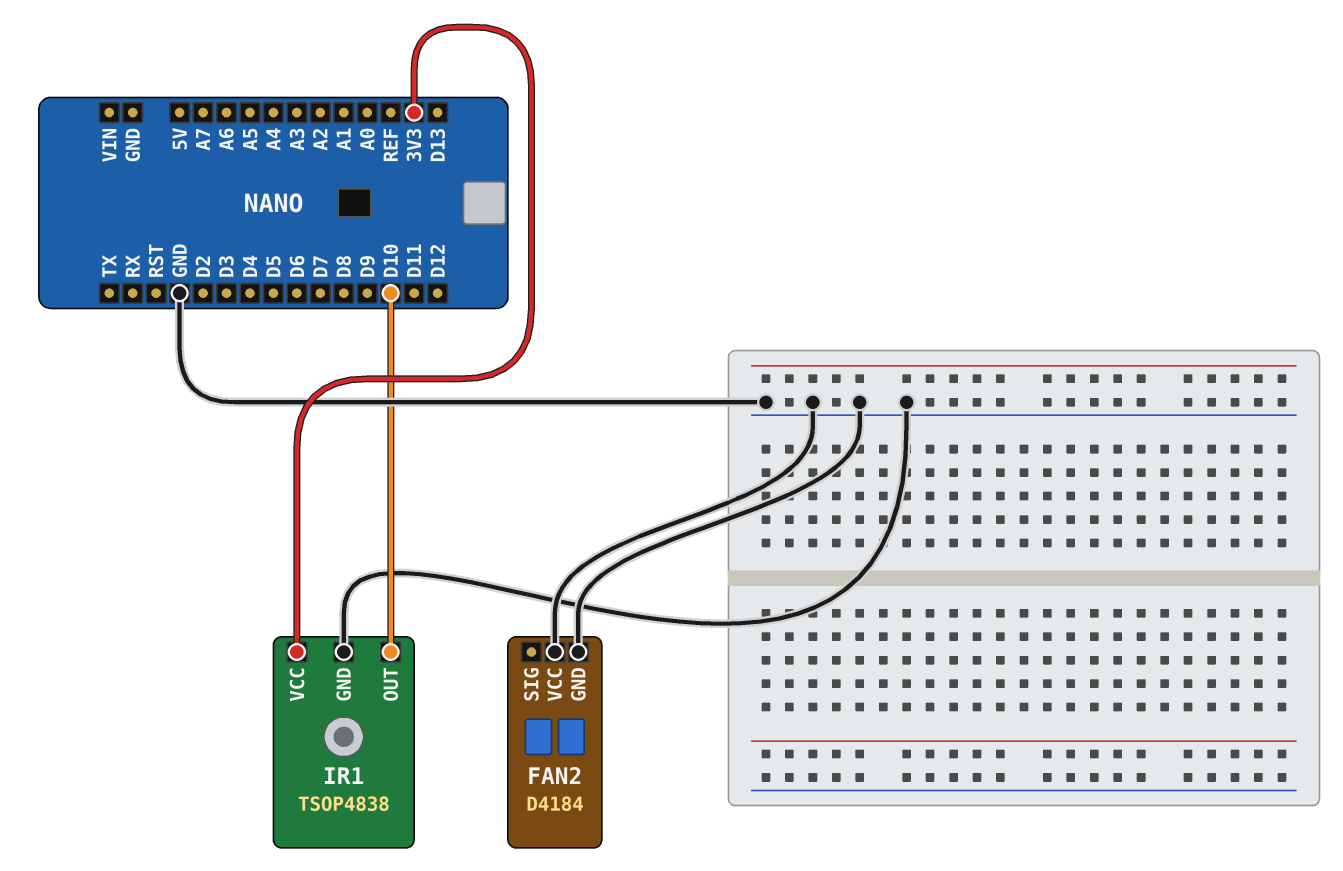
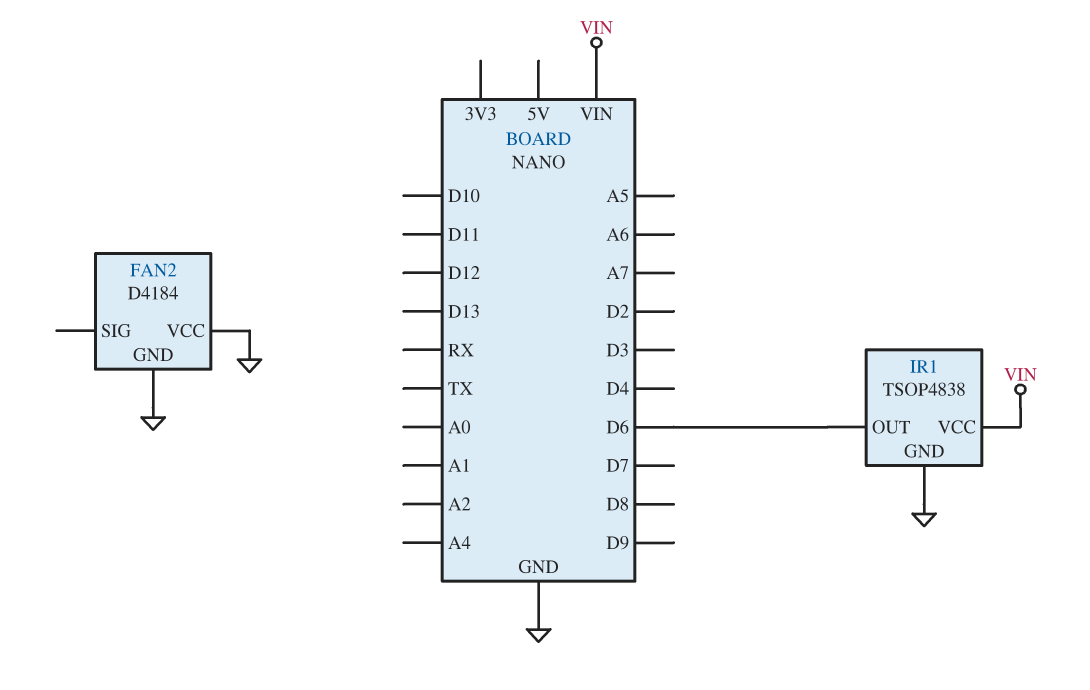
IR1 pin OUT: D10 -> D6
IR1 pin VCC: 3V3 -> VIN

